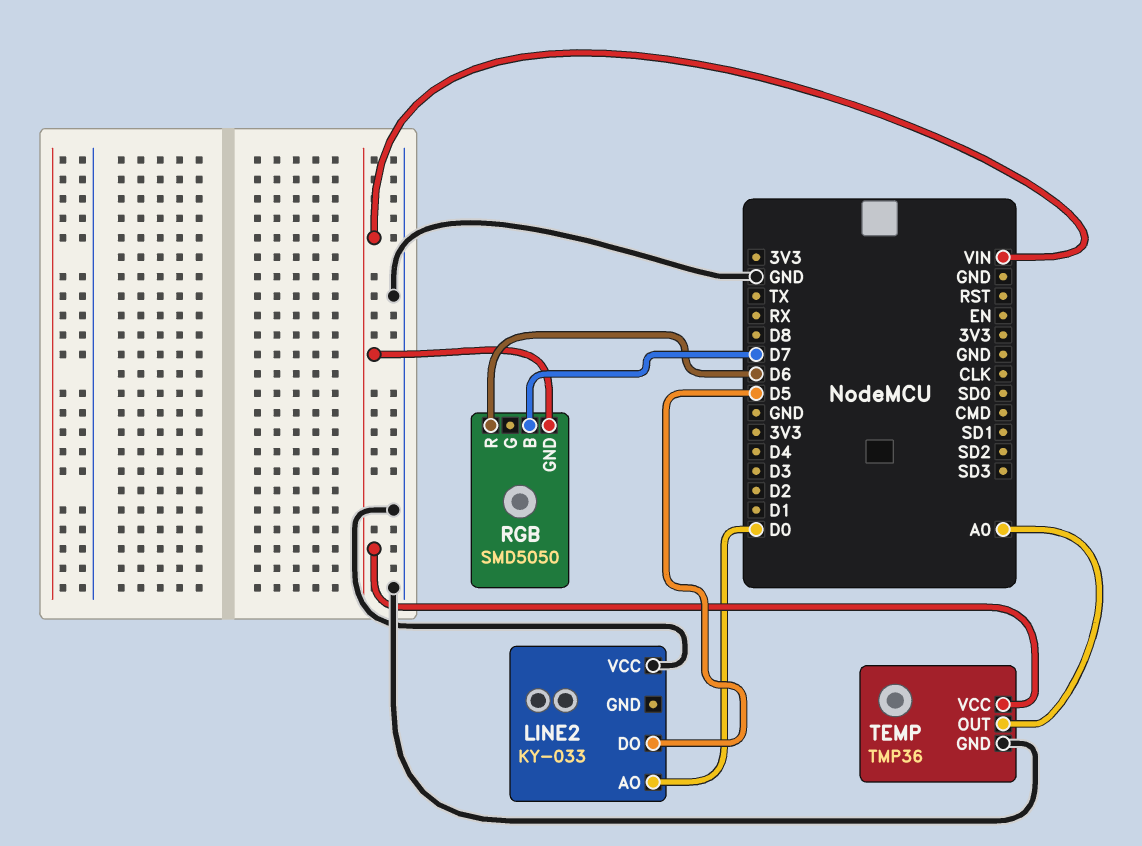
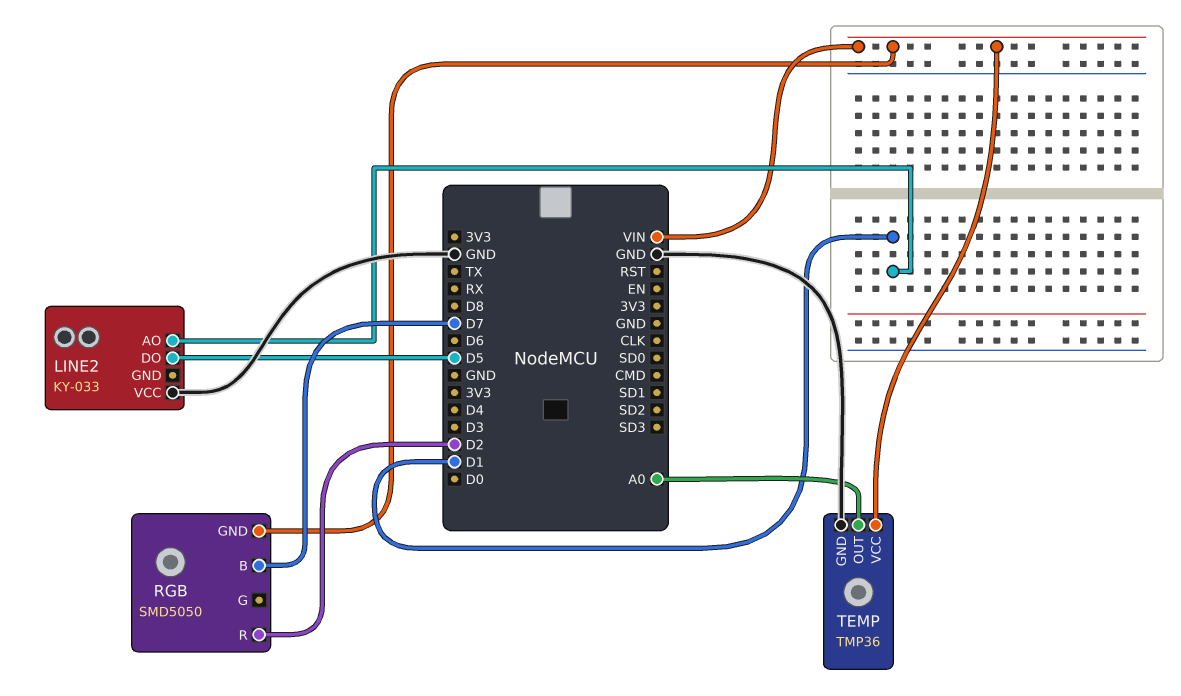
LINE2 pin AO: D0 -> D1
RGB pin R: D6 -> D2

